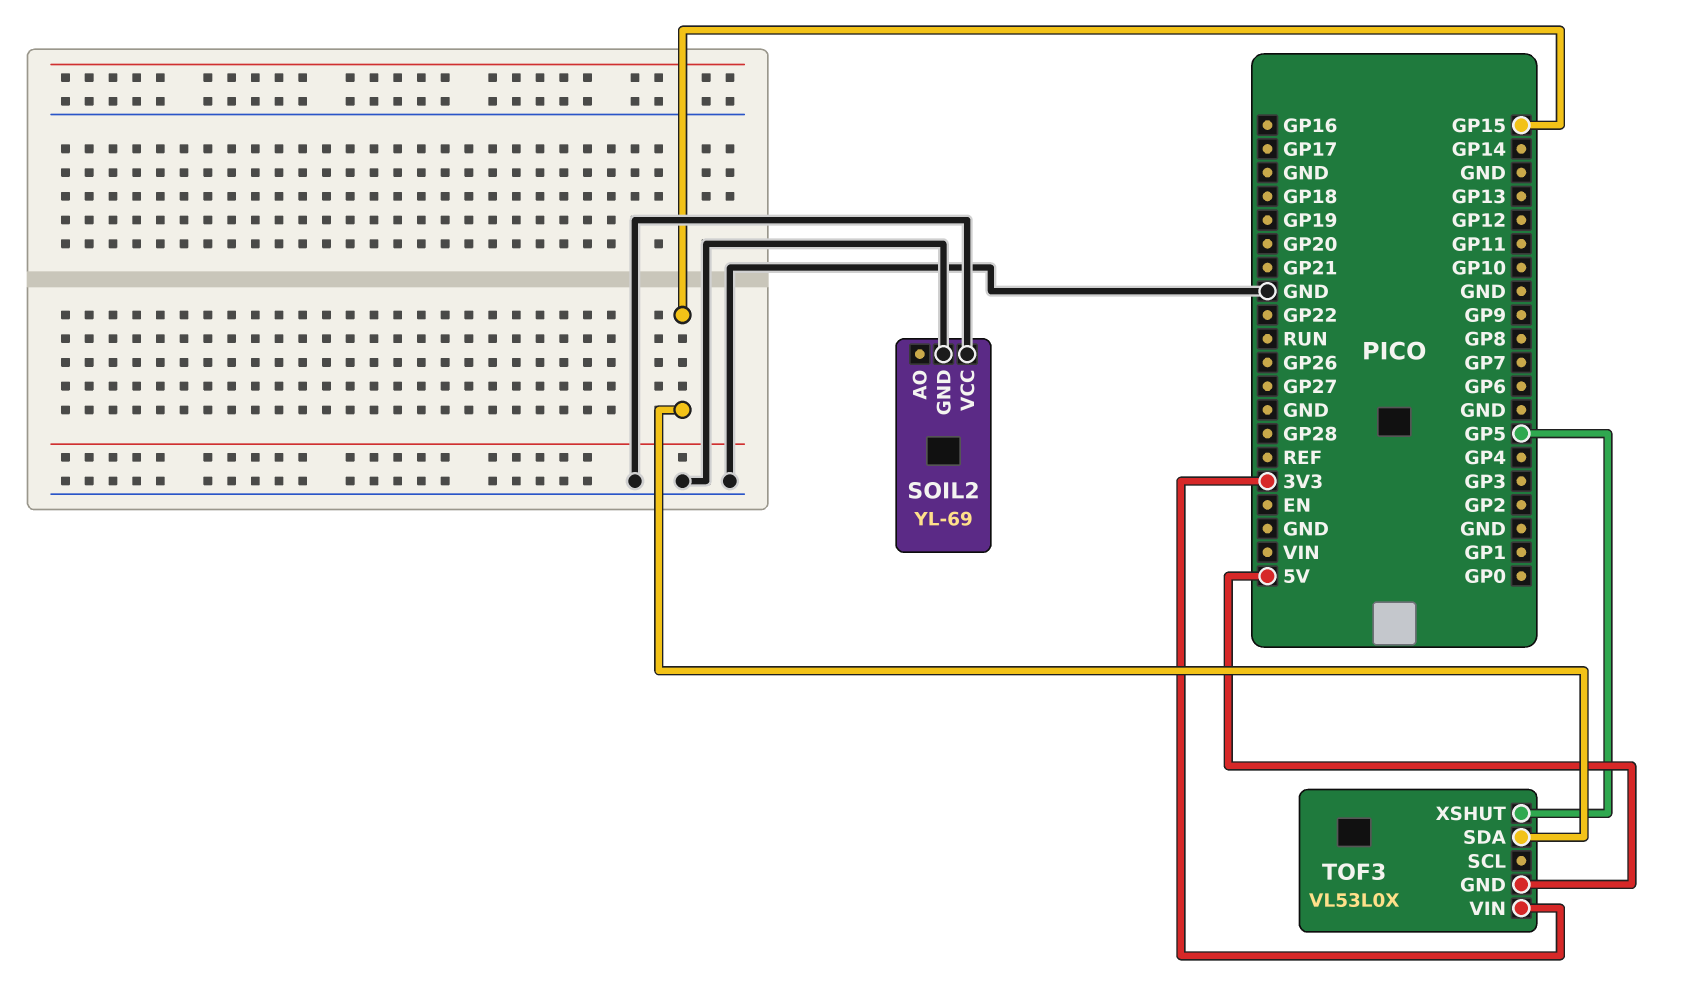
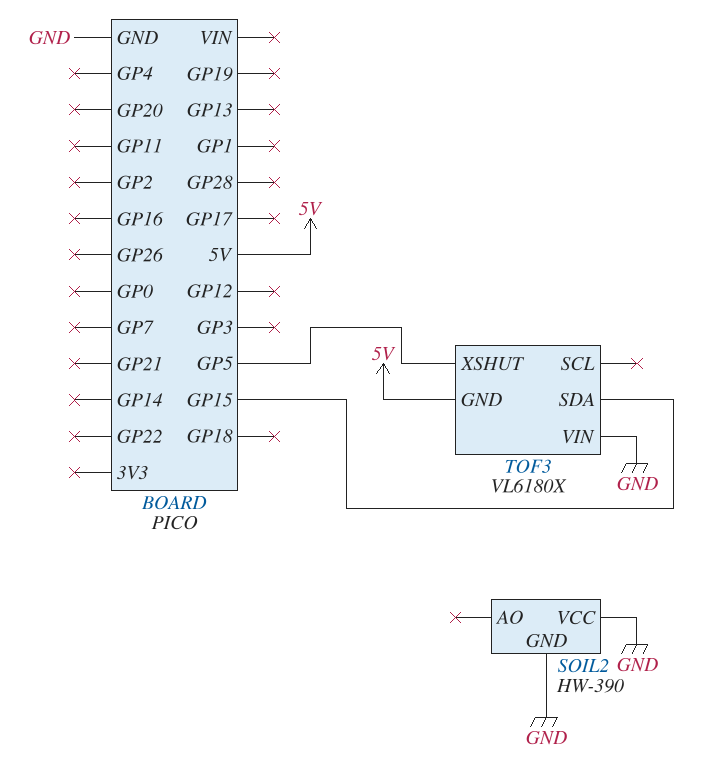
SOIL2: YL-69 -> HW-390
TOF3: VL53L0X -> VL6180X
TOF3 pin VIN: 3V3 -> GND

